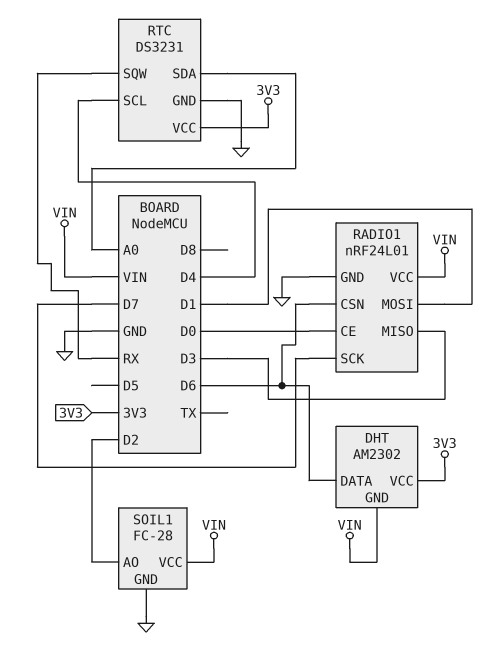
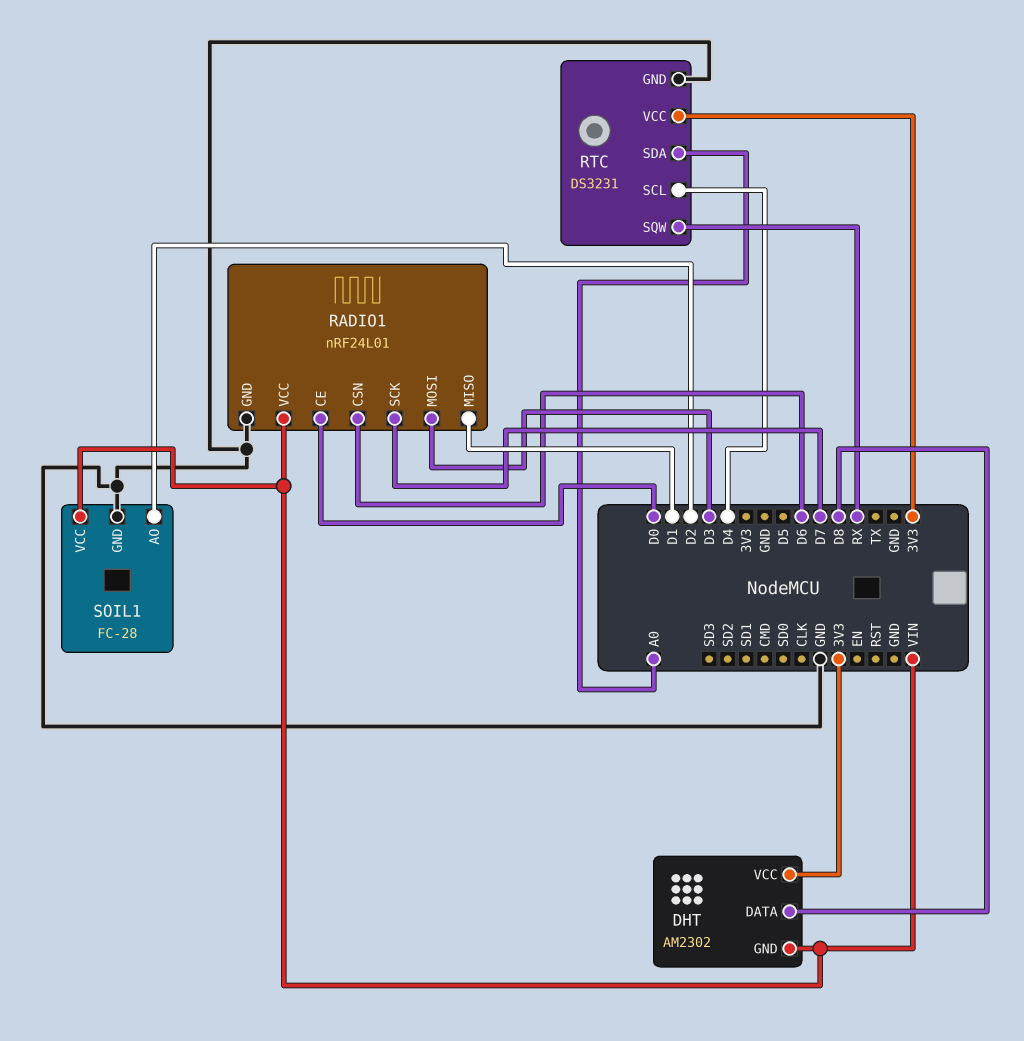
DHT pin DATA: D6 -> D8
RADIO1 pin MISO: D3 -> D1
RADIO1 pin MOSI: D1 -> D3

